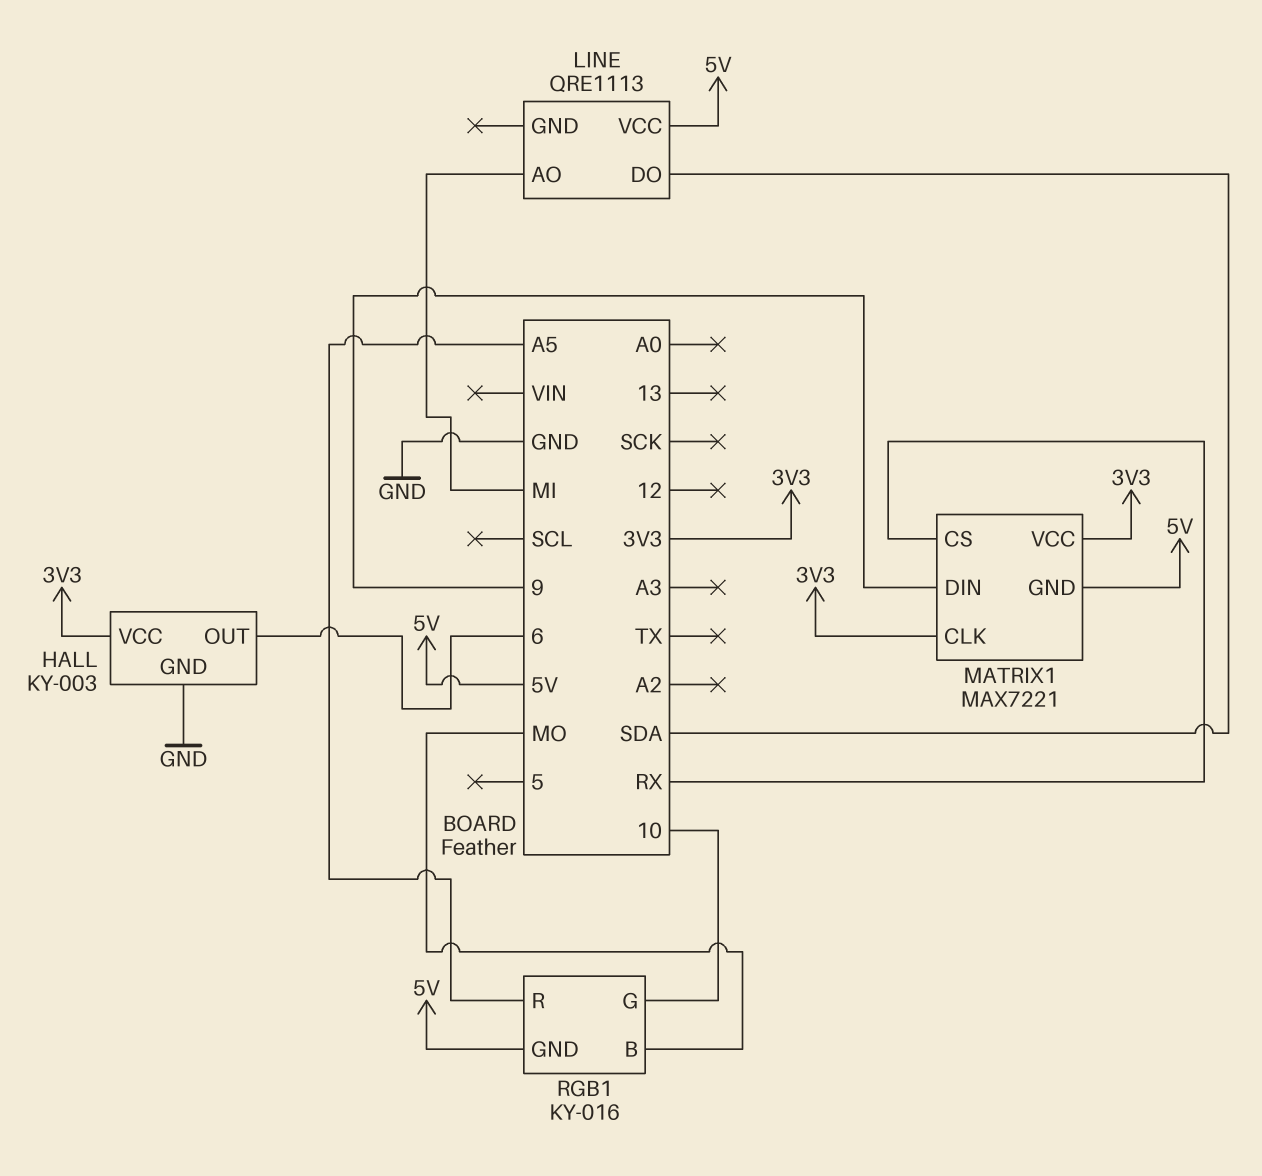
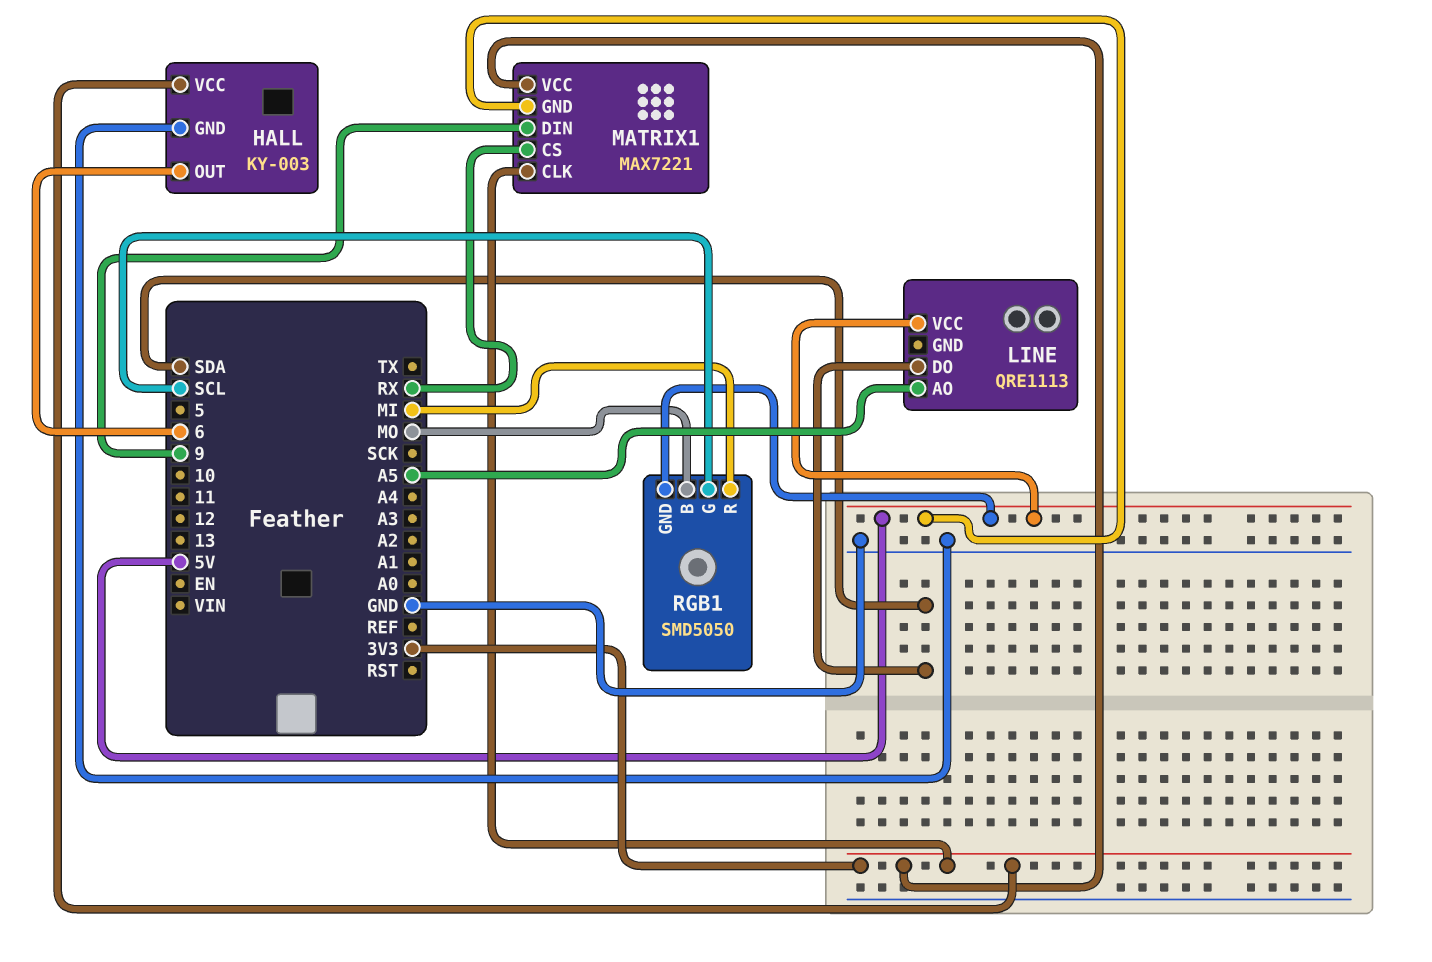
LINE pin AO: MI -> A5
RGB1: KY-016 -> SMD5050
RGB1 pin G: 10 -> SCL
RGB1 pin R: A5 -> MI

